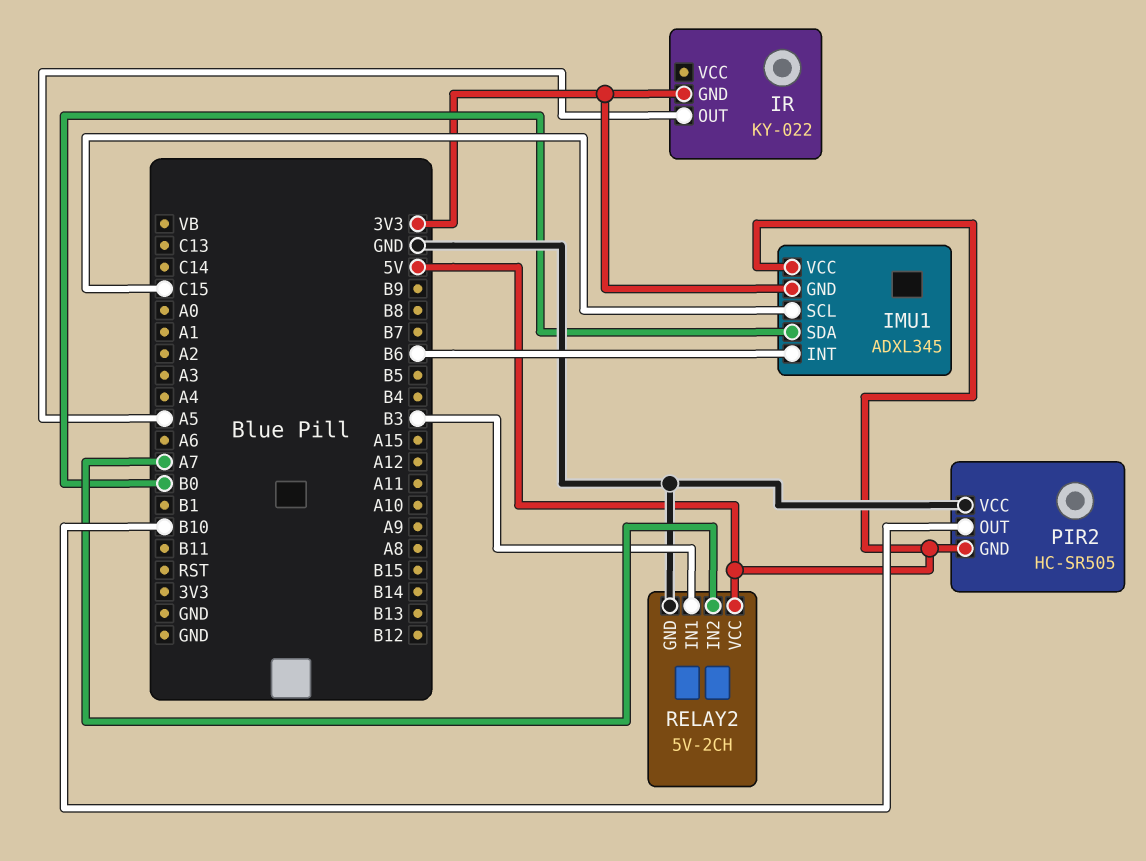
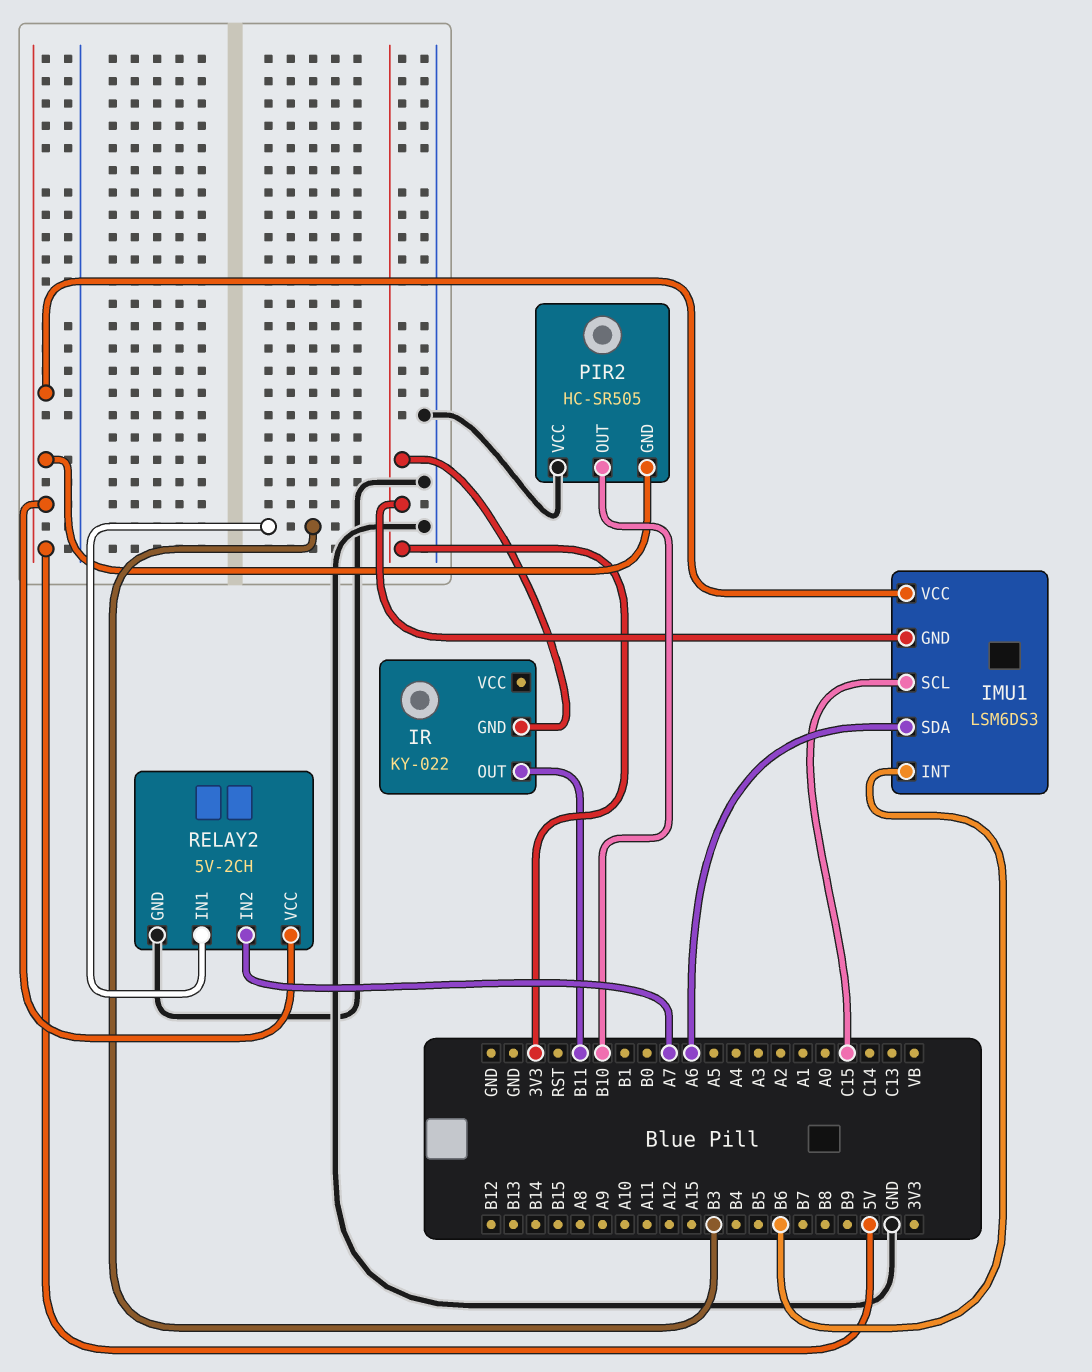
IMU1: ADXL345 -> LSM6DS3
IMU1 pin SDA: B0 -> A6
IR pin OUT: A5 -> B11

